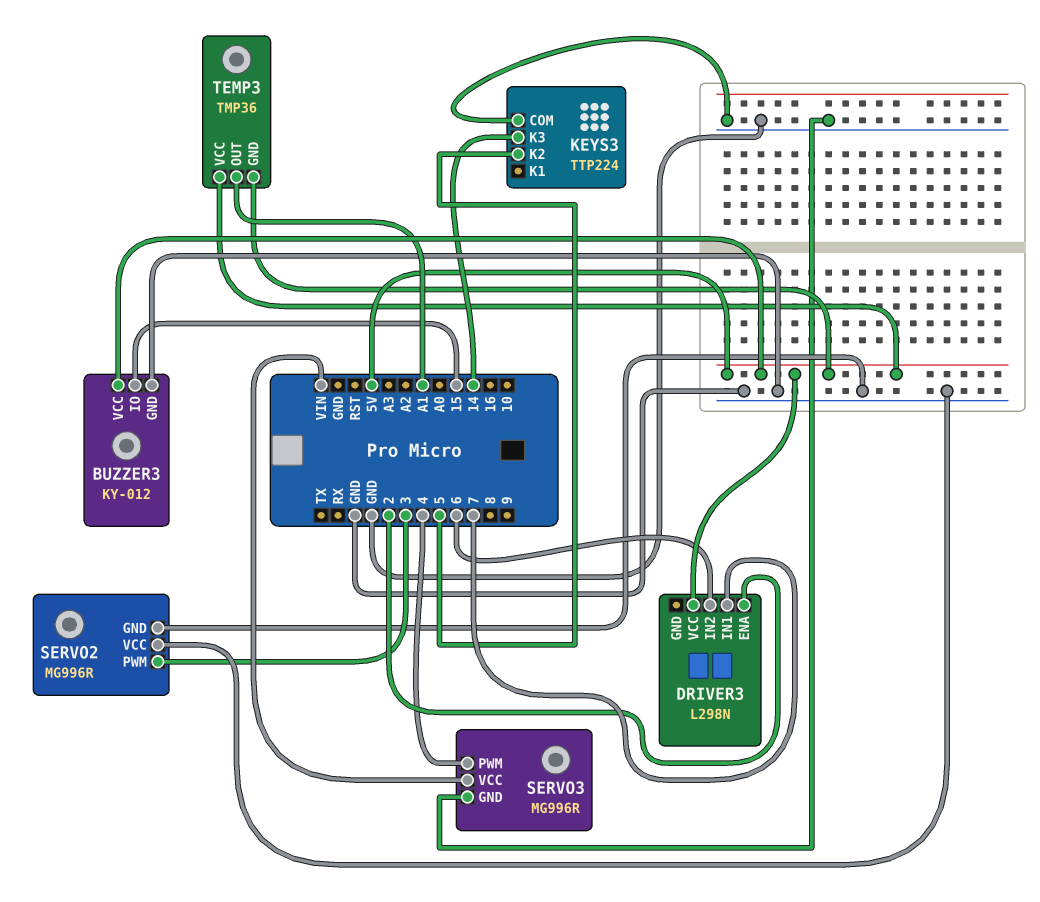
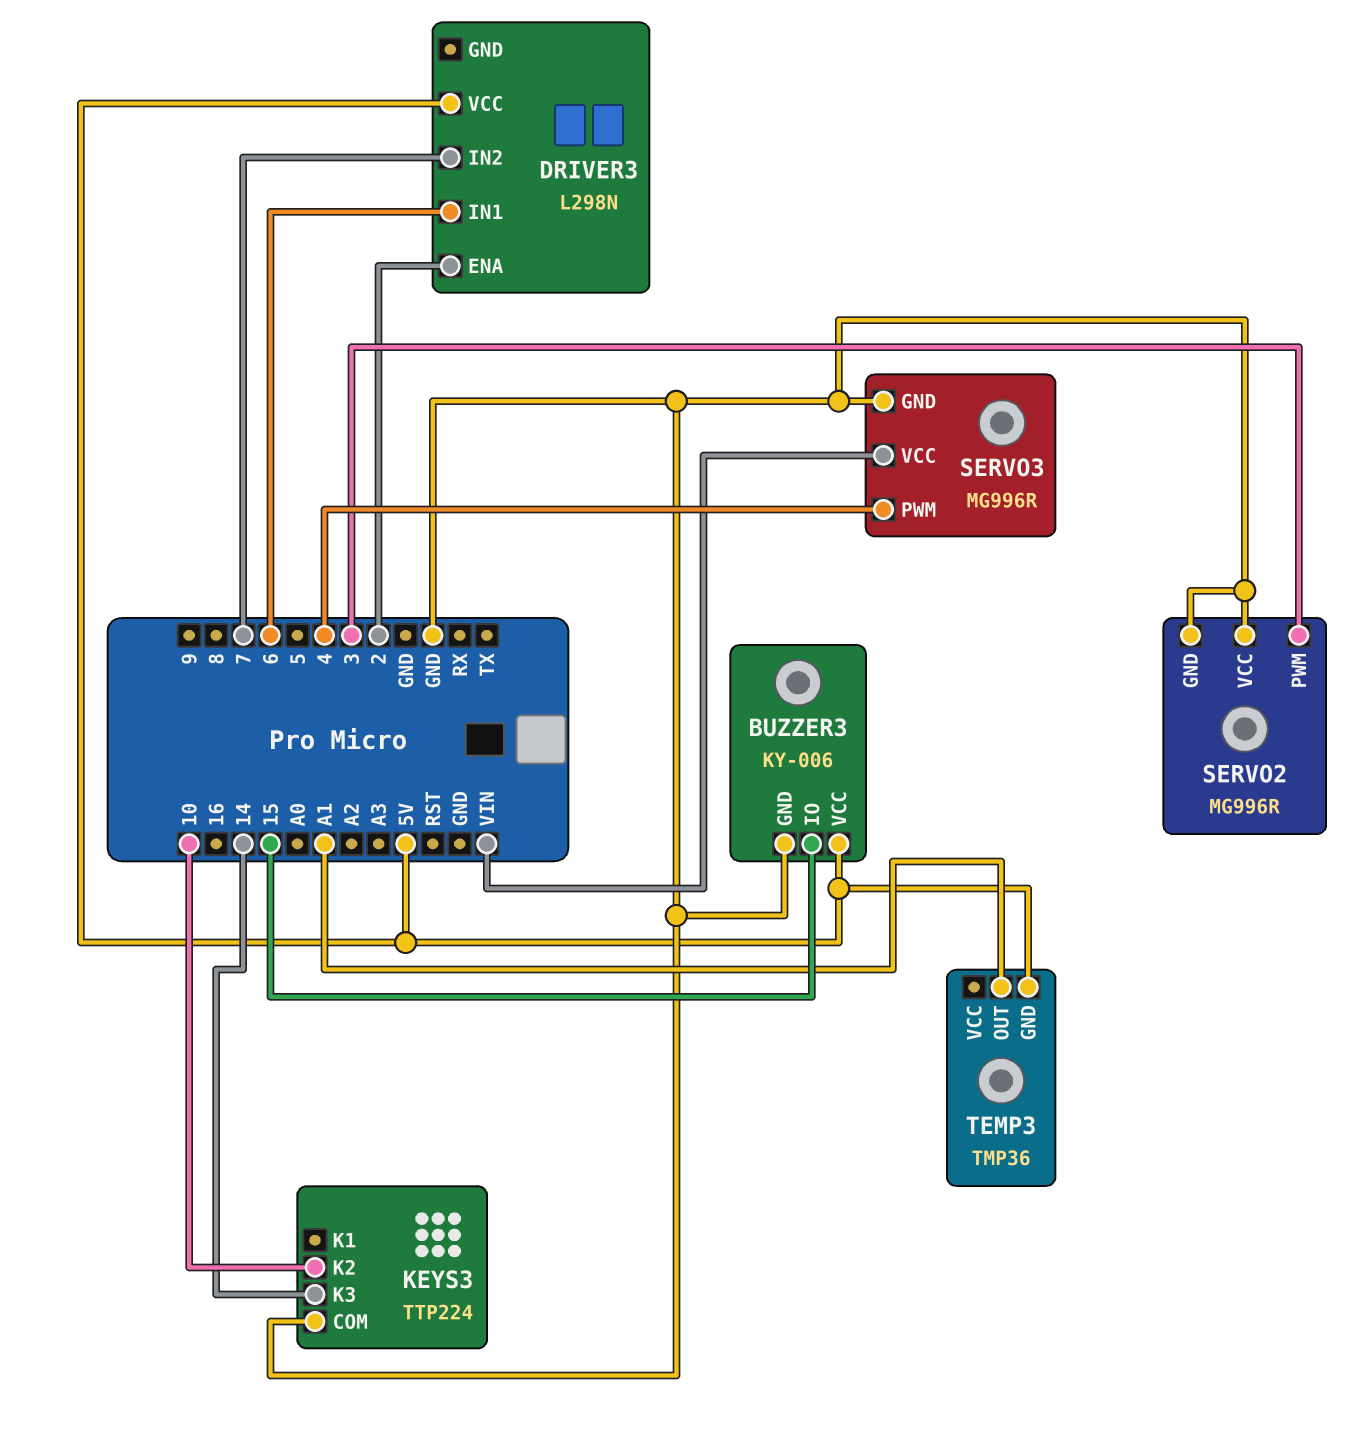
BUZZER3: KY-012 -> KY-006
DRIVER3 pin IN1: 7 -> 6
DRIVER3 pin IN2: 6 -> 7
KEYS3 pin K2: 5 -> 10
TEMP3 pin VCC: 5V -> none

